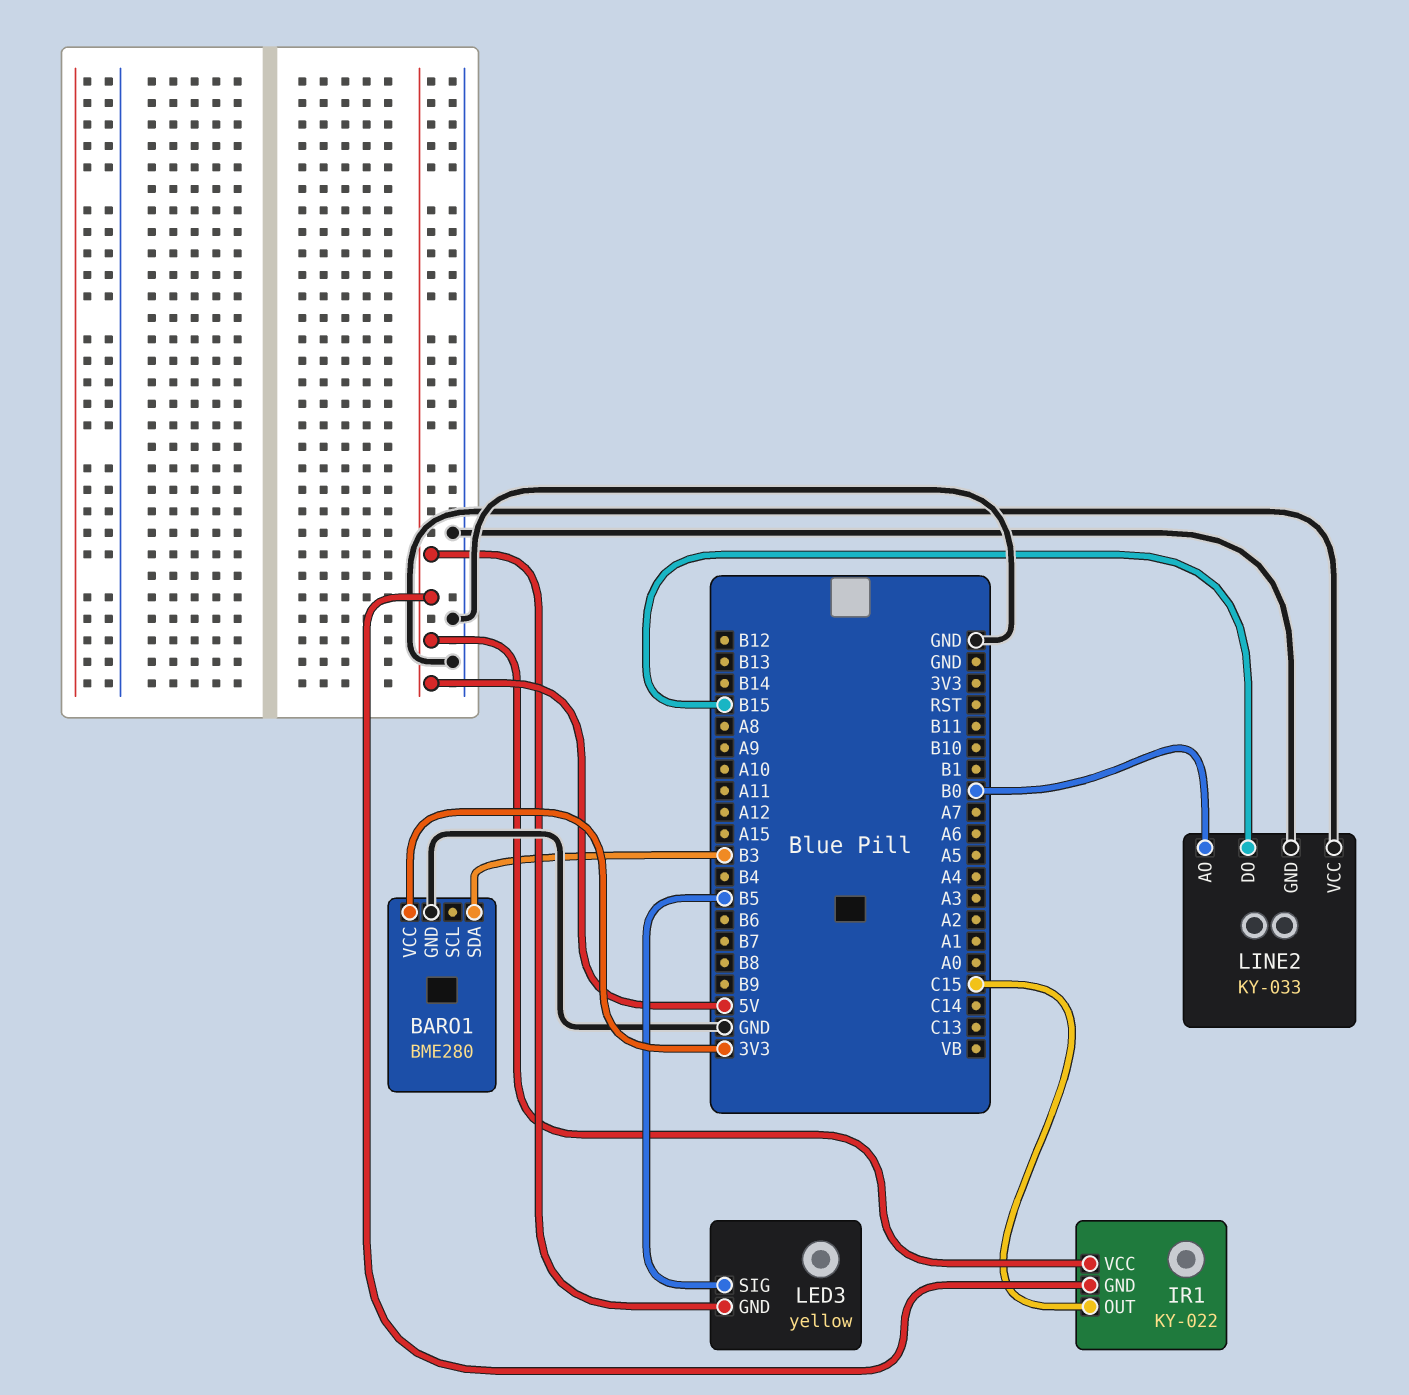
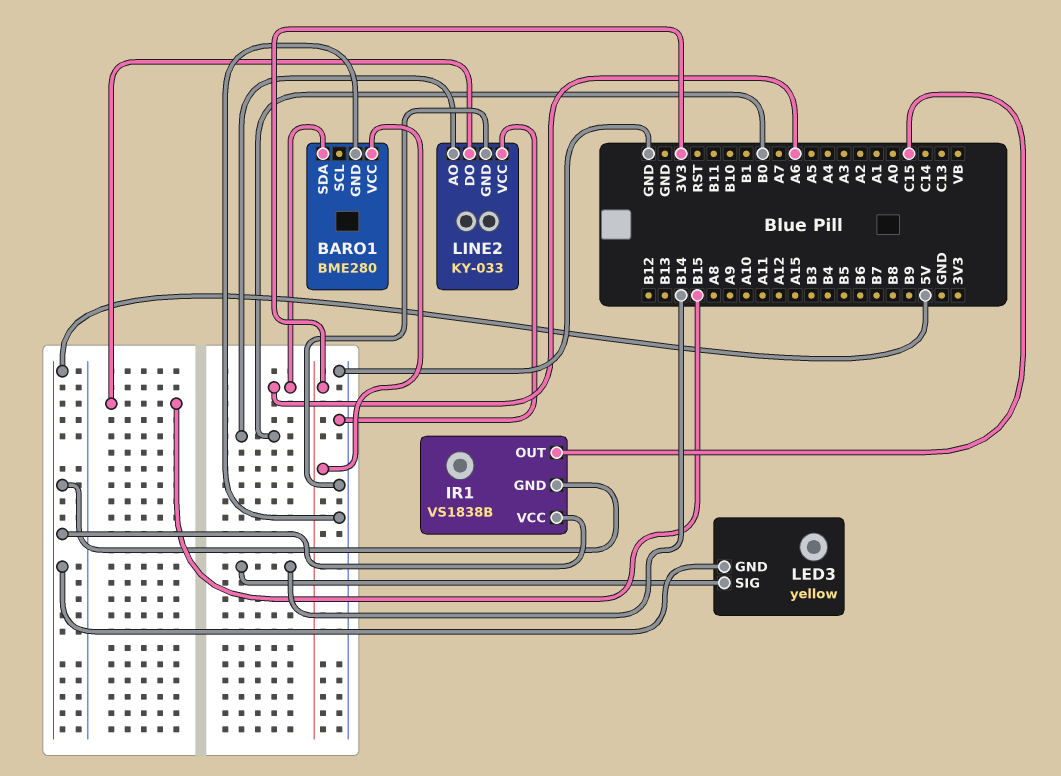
BARO1 pin SDA: B3 -> A6
IR1: KY-022 -> VS1838B
LED3 pin SIG: B5 -> B14

